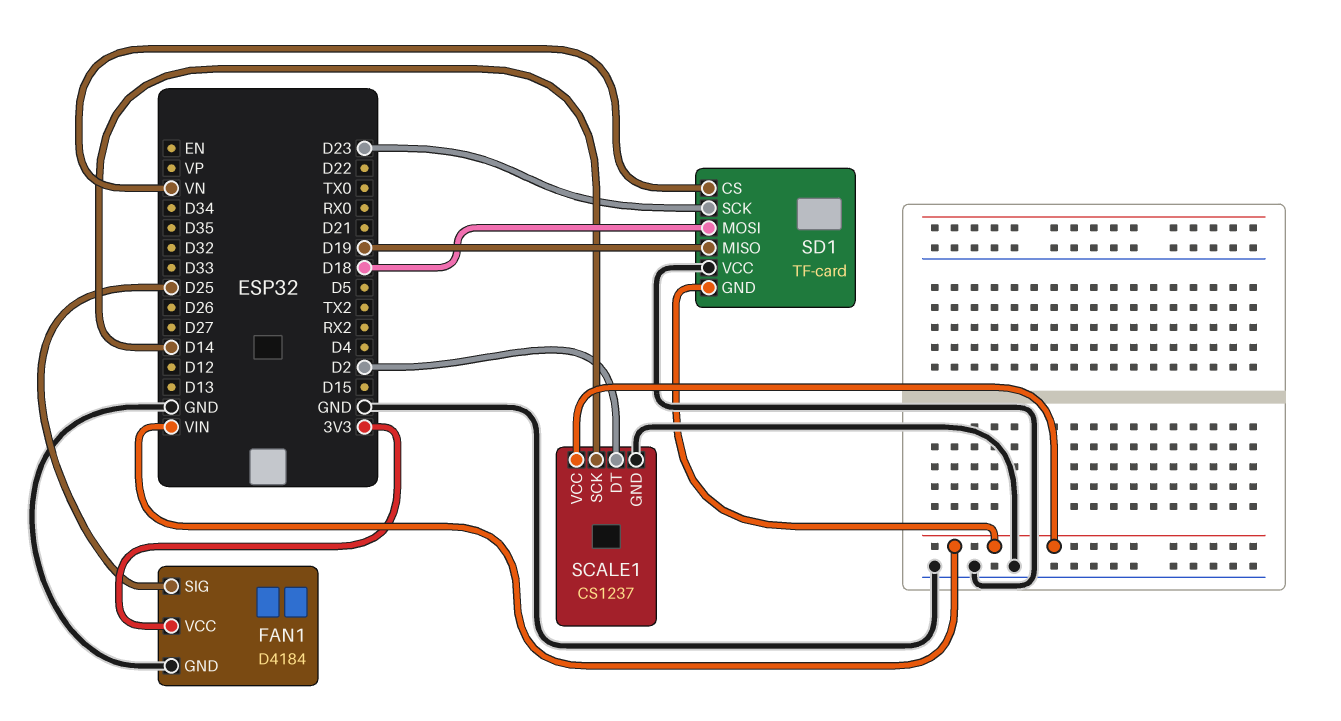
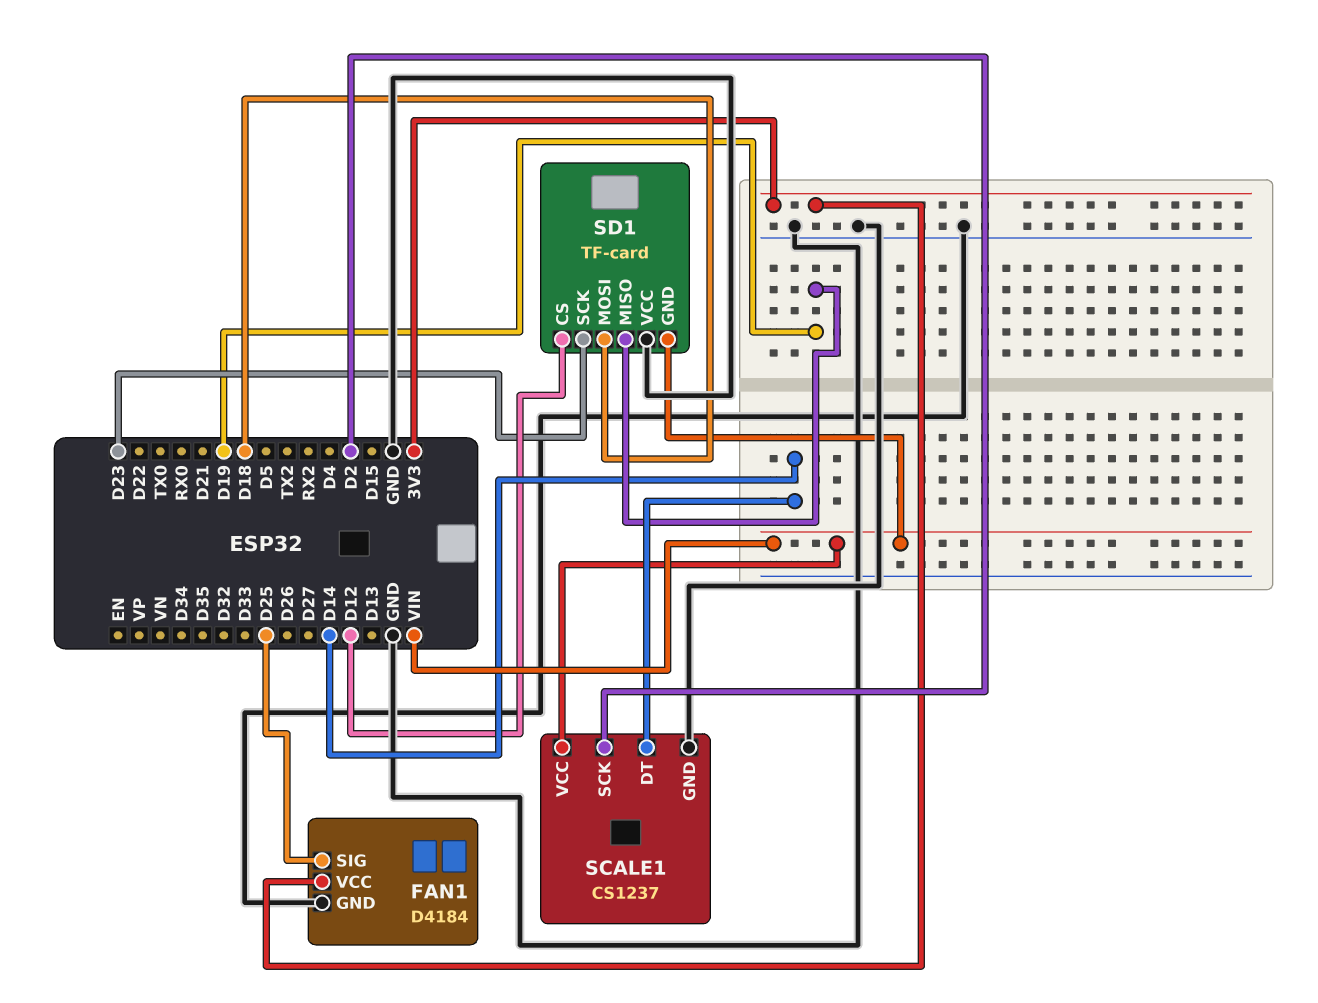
SCALE1 pin DT: D2 -> D14
SCALE1 pin SCK: D14 -> D2
SD1 pin CS: VN -> D12

